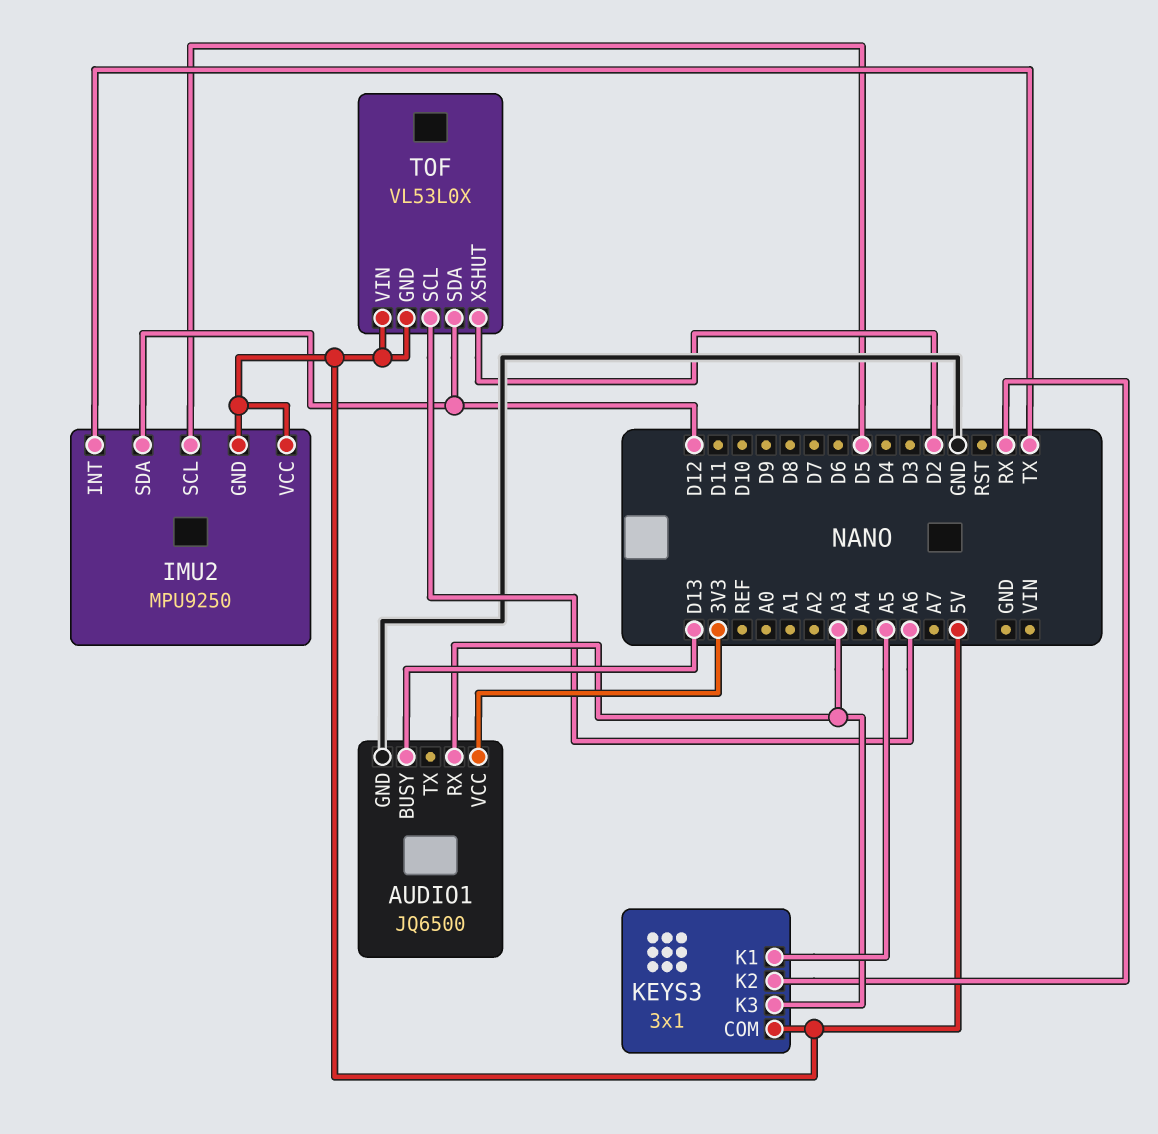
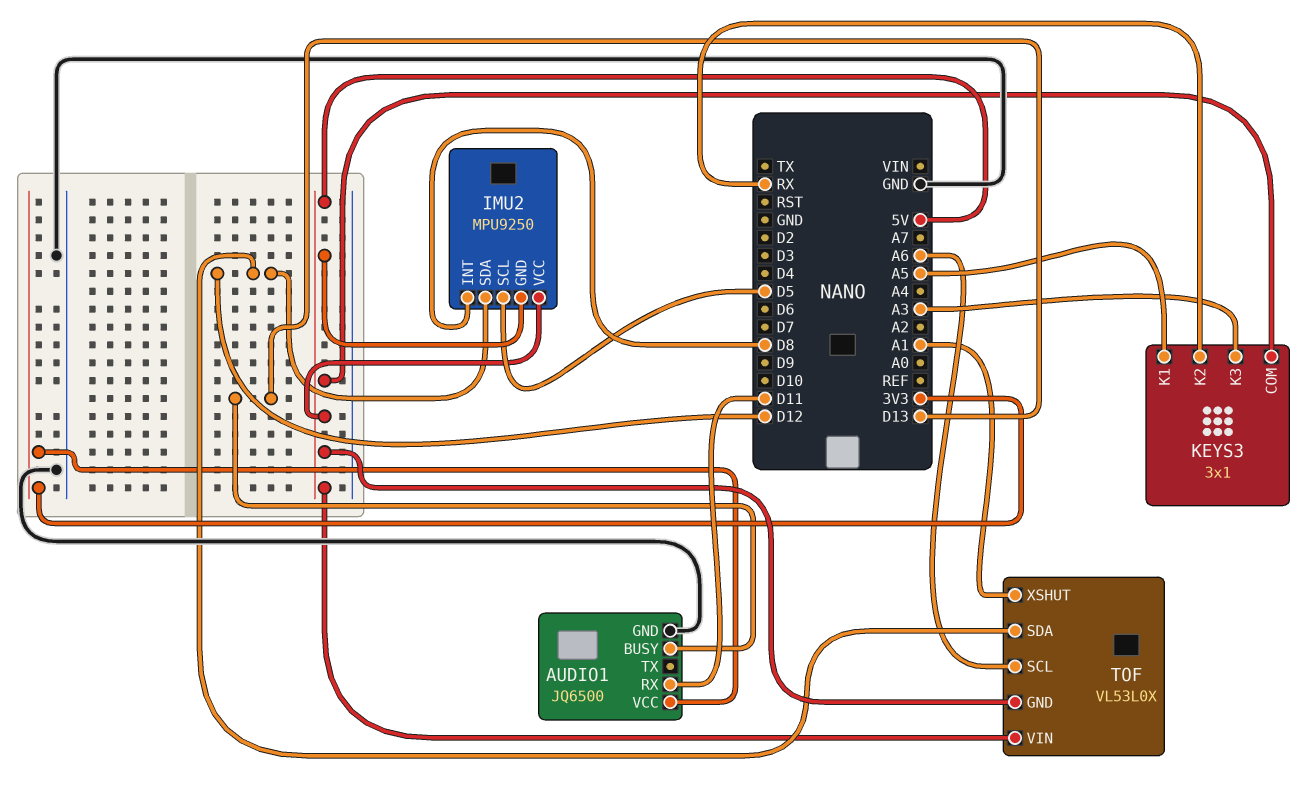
AUDIO1 pin RX: A3 -> D11
IMU2 pin INT: TX -> D8
TOF pin XSHUT: D2 -> A1

